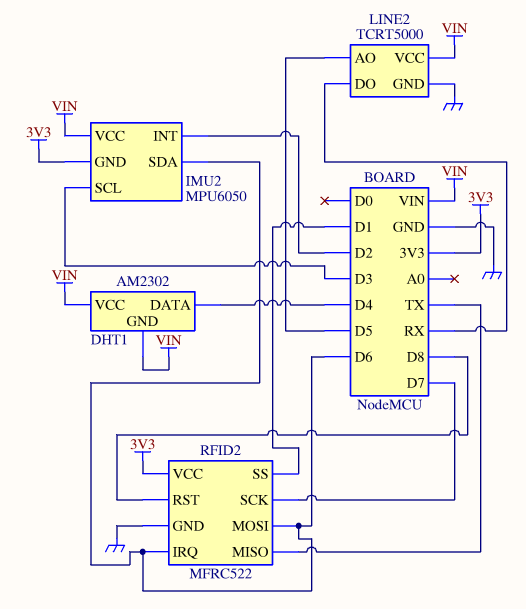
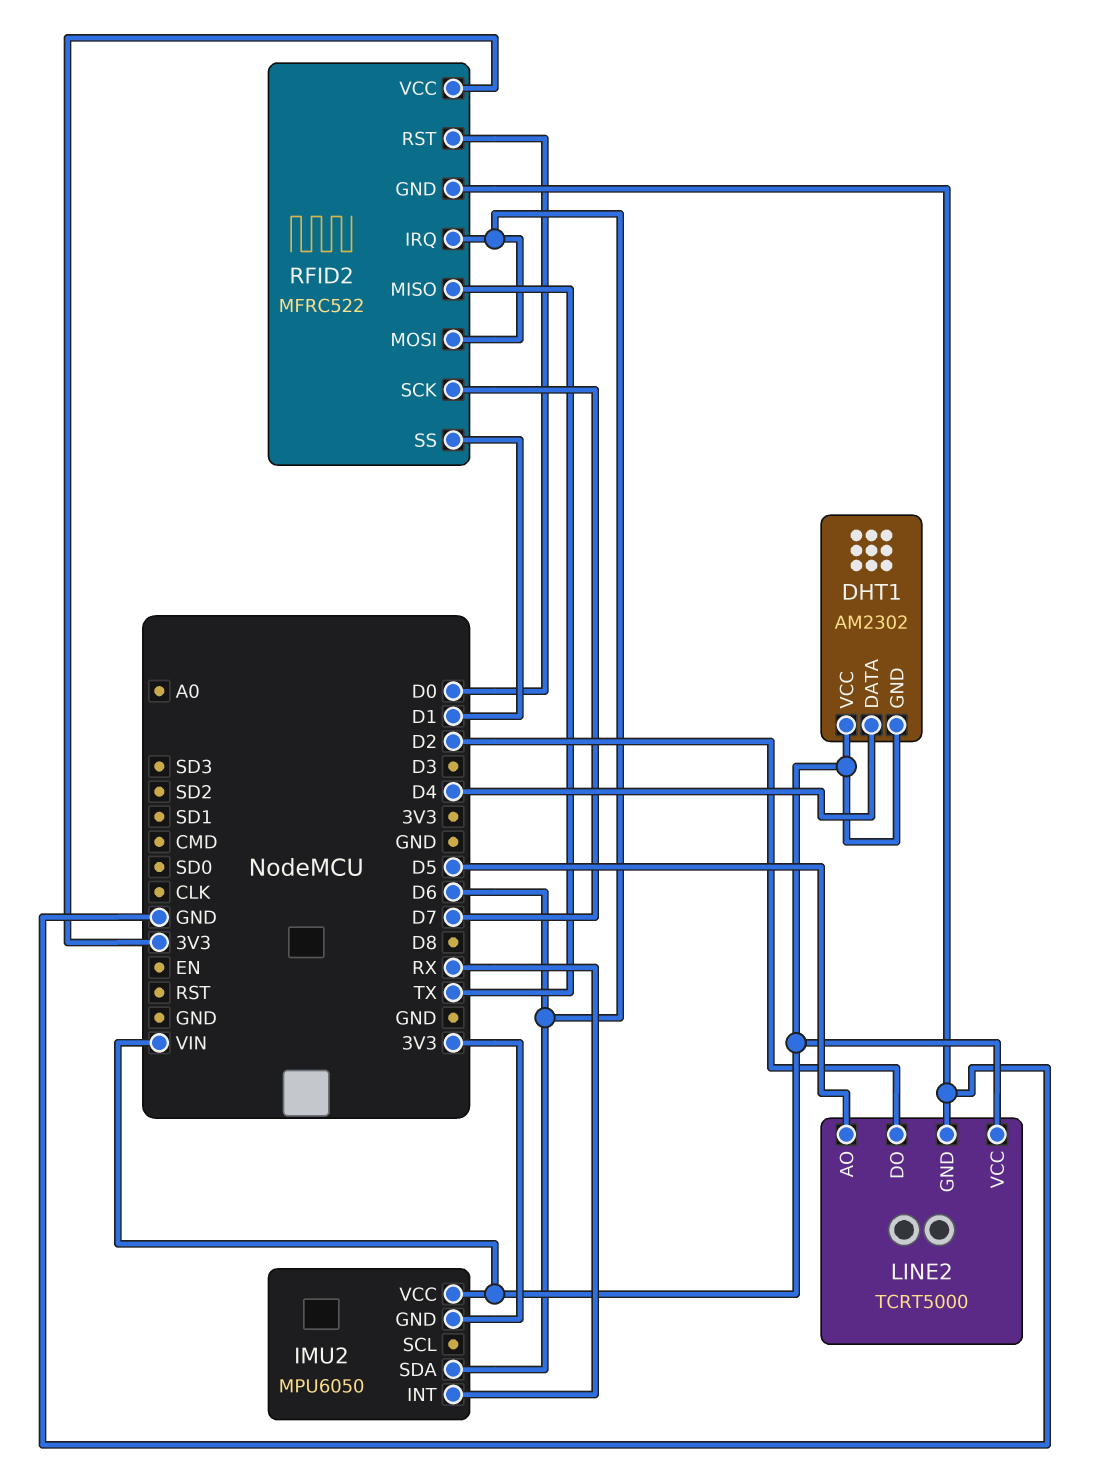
IMU2 pin INT: D2 -> RX
IMU2 pin SCL: D3 -> none
LINE2 pin DO: RX -> D2
RFID2 pin RST: D8 -> D0

